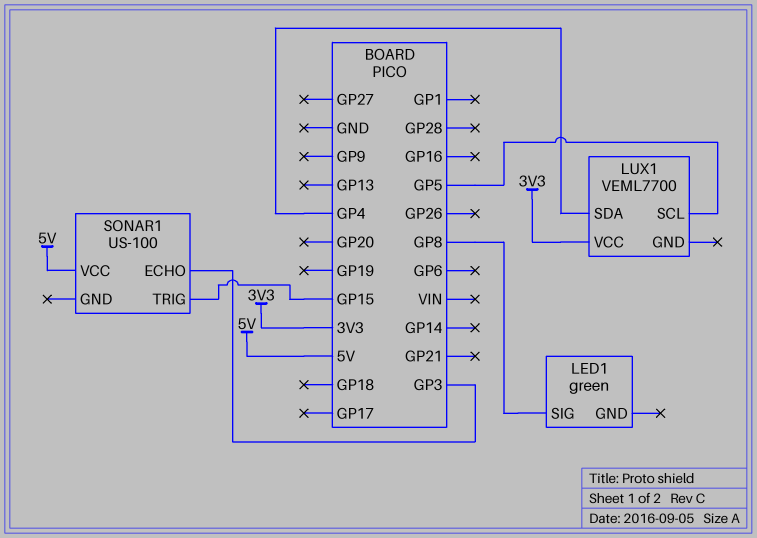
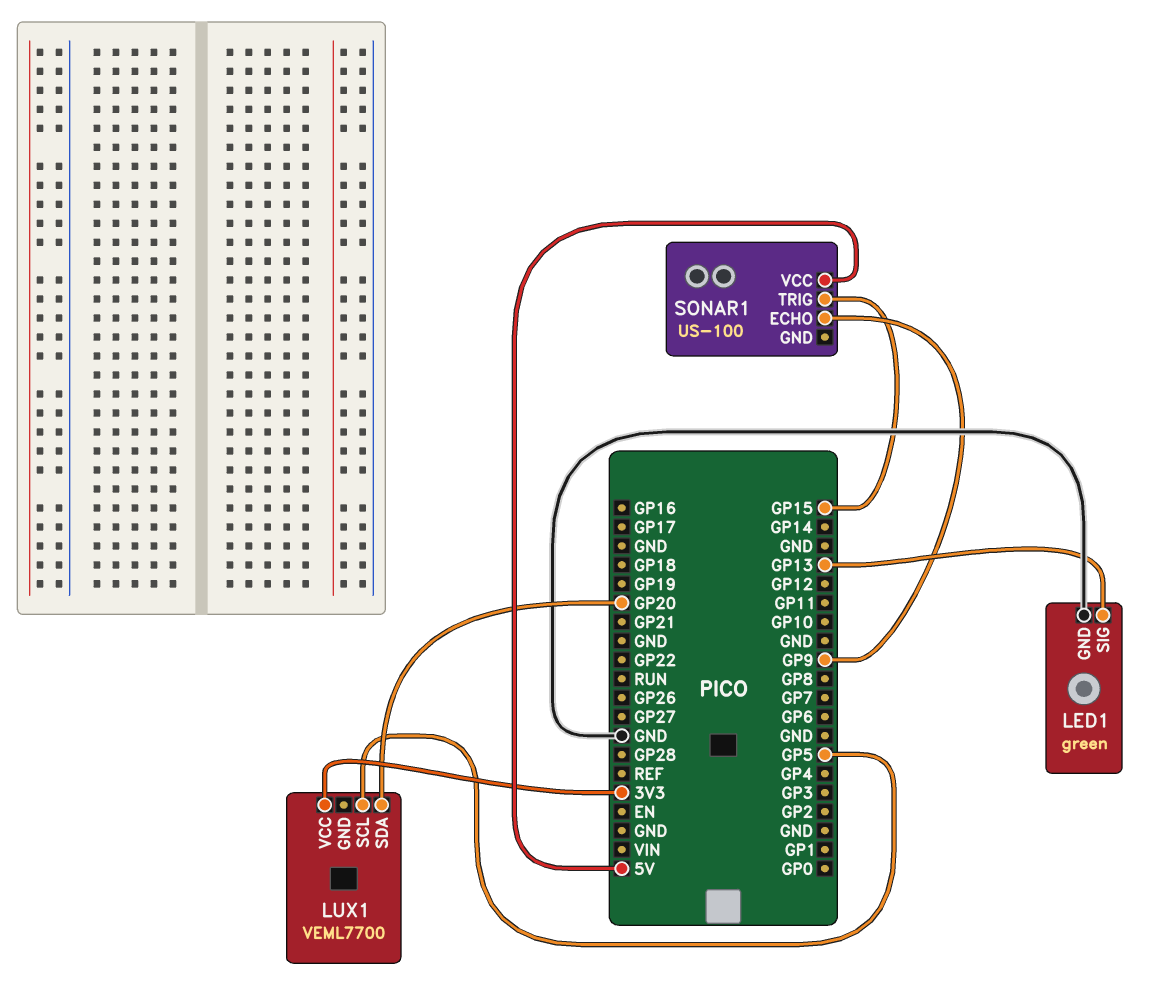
LED1 pin GND: none -> GND
LED1 pin SIG: GP8 -> GP13
LUX1 pin SDA: GP4 -> GP20
SONAR1 pin ECHO: GP3 -> GP9

